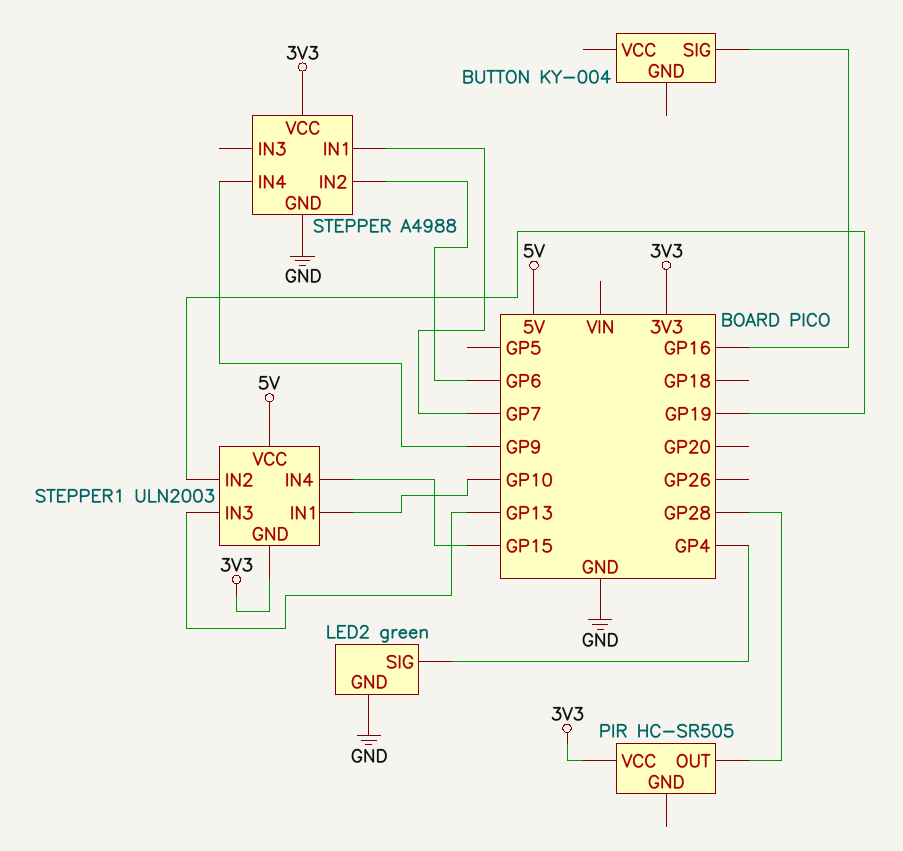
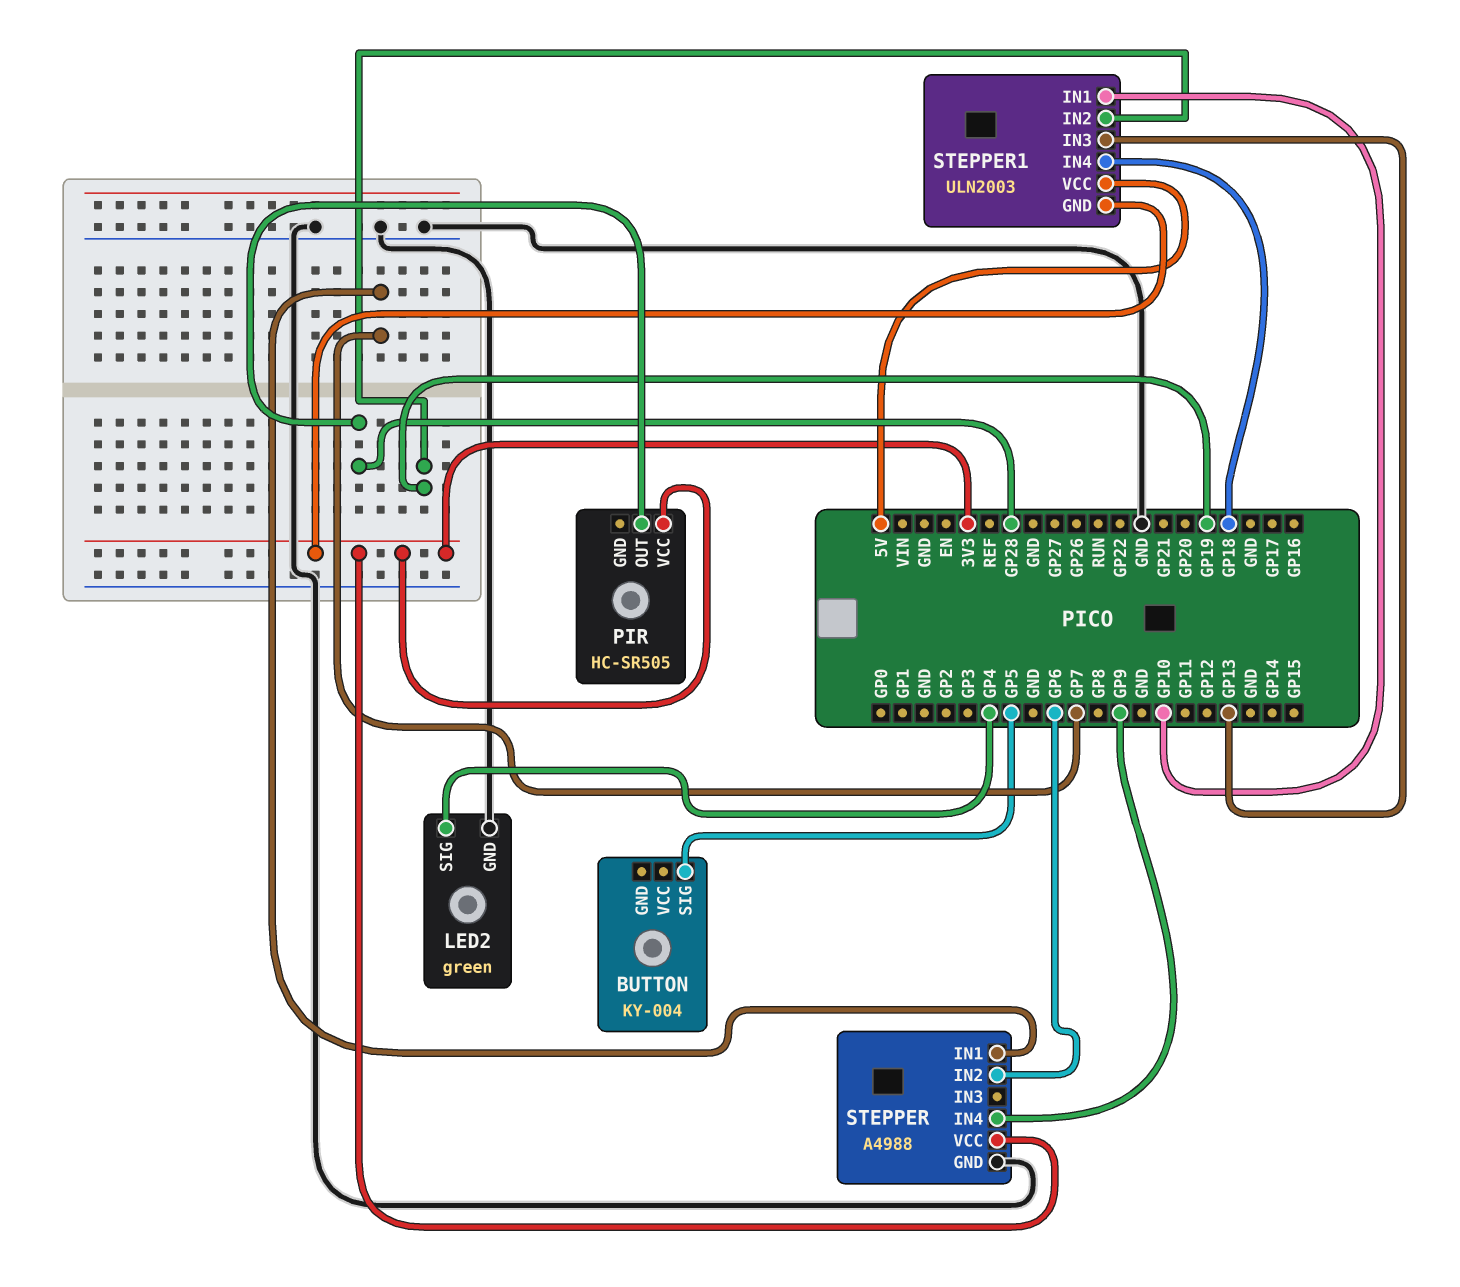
BUTTON pin SIG: GP16 -> GP5
STEPPER1 pin IN4: GP15 -> GP18

